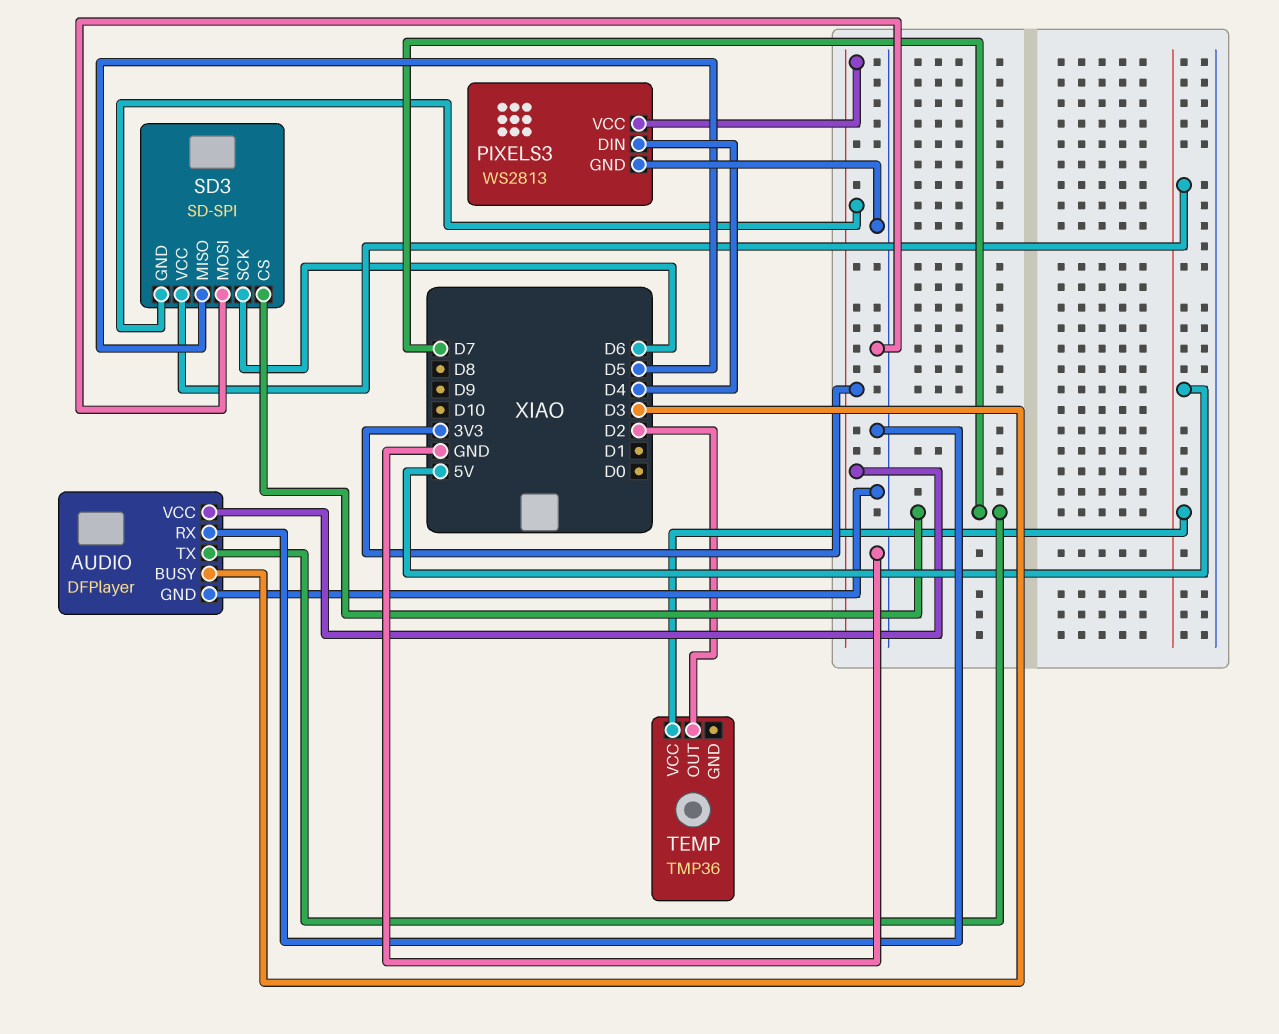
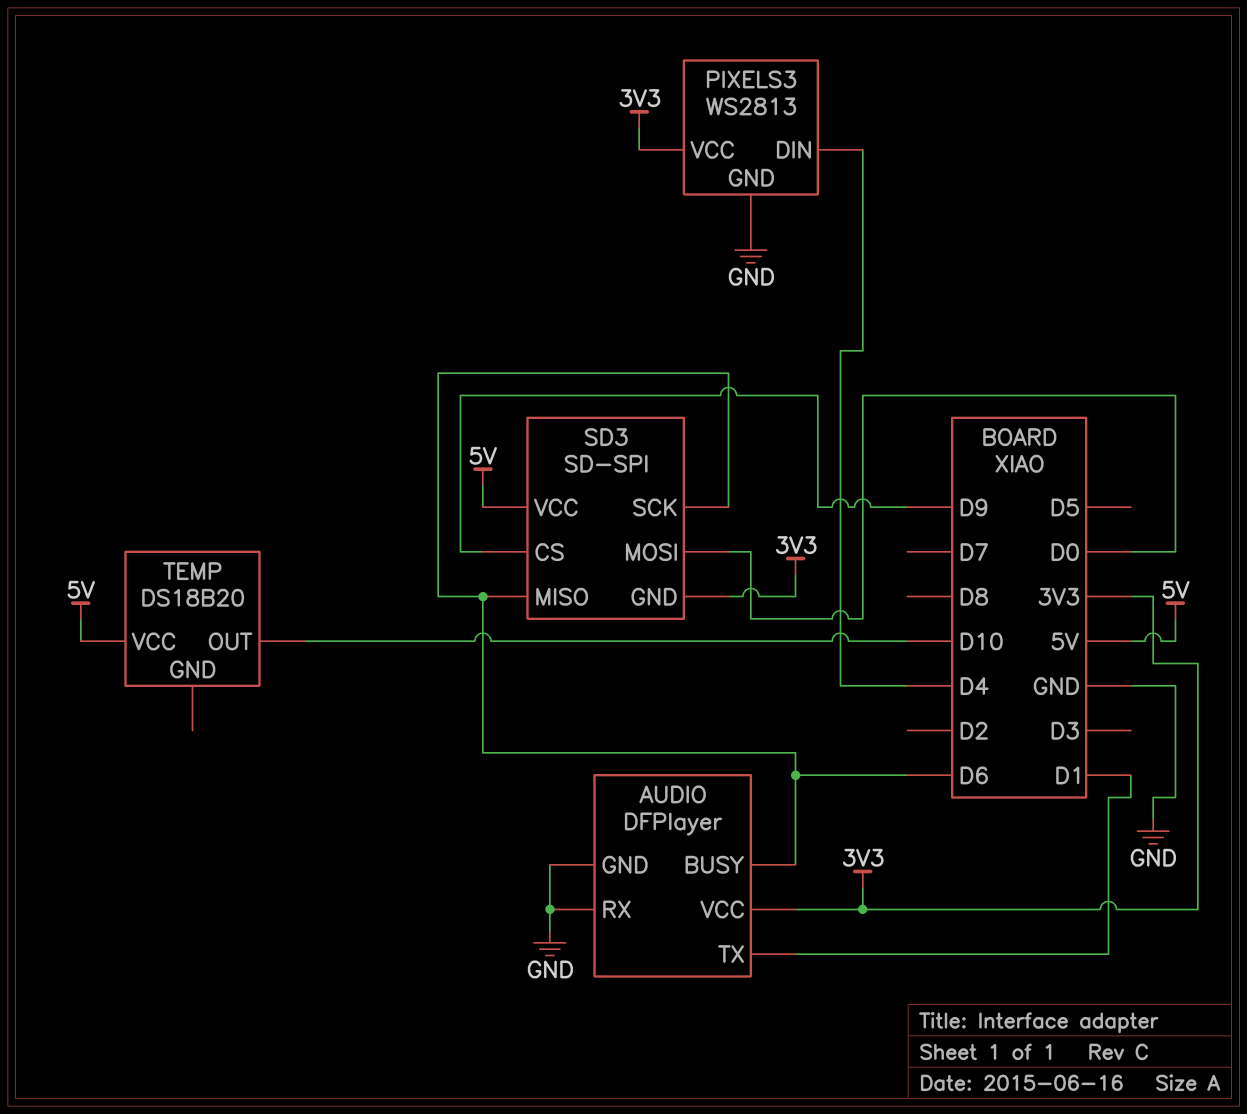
AUDIO pin BUSY: D3 -> D6
AUDIO pin TX: D7 -> D1
SD3 pin CS: D7 -> D9
SD3 pin MISO: D5 -> D6
SD3 pin MOSI: GND -> D0
TEMP: TMP36 -> DS18B20
TEMP pin OUT: D2 -> D10

